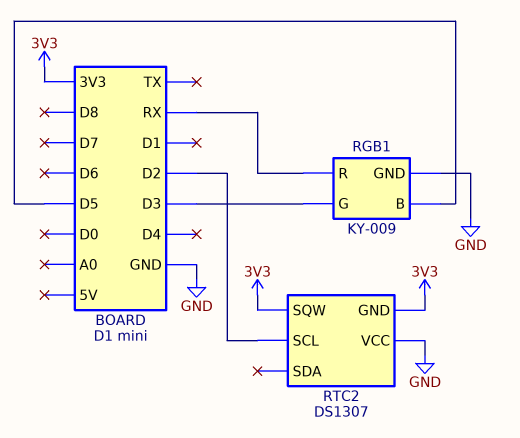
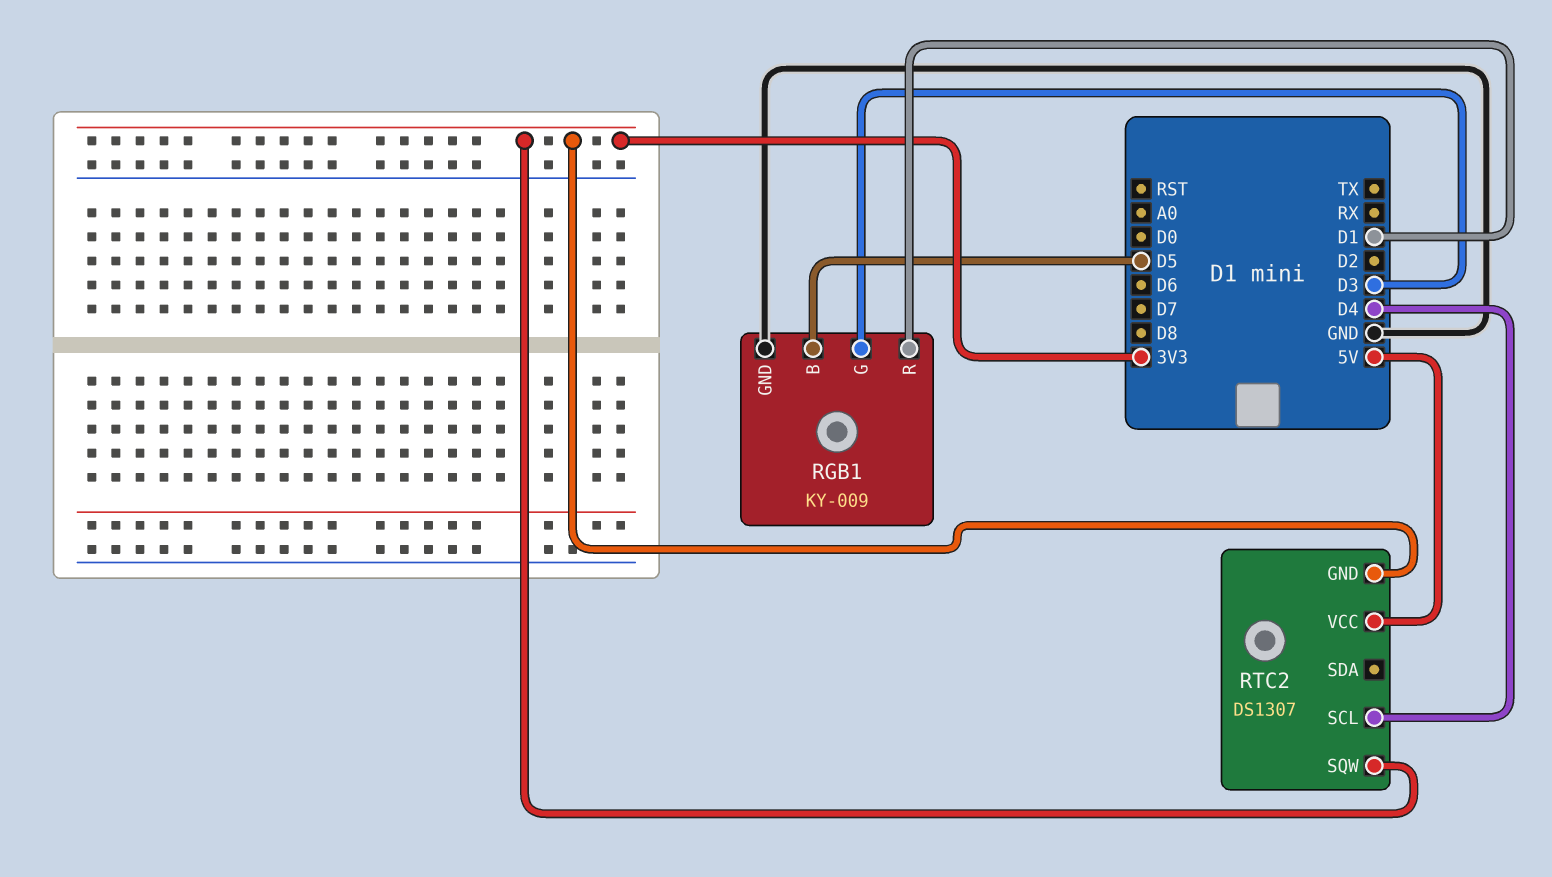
RGB1 pin R: RX -> D1
RTC2 pin SCL: D2 -> D4
RTC2 pin VCC: GND -> 5V

